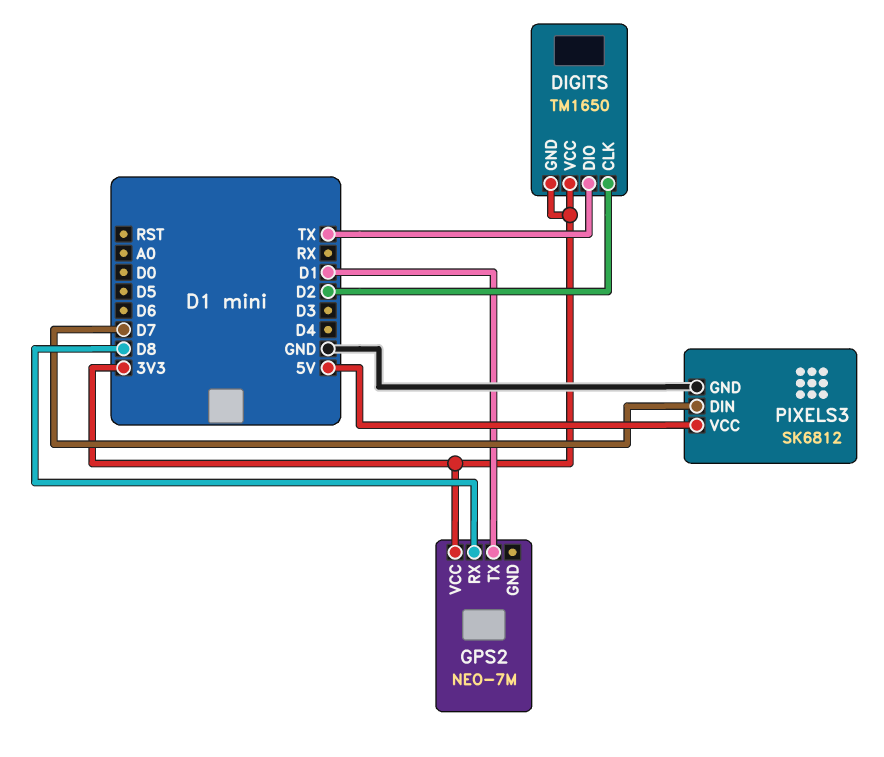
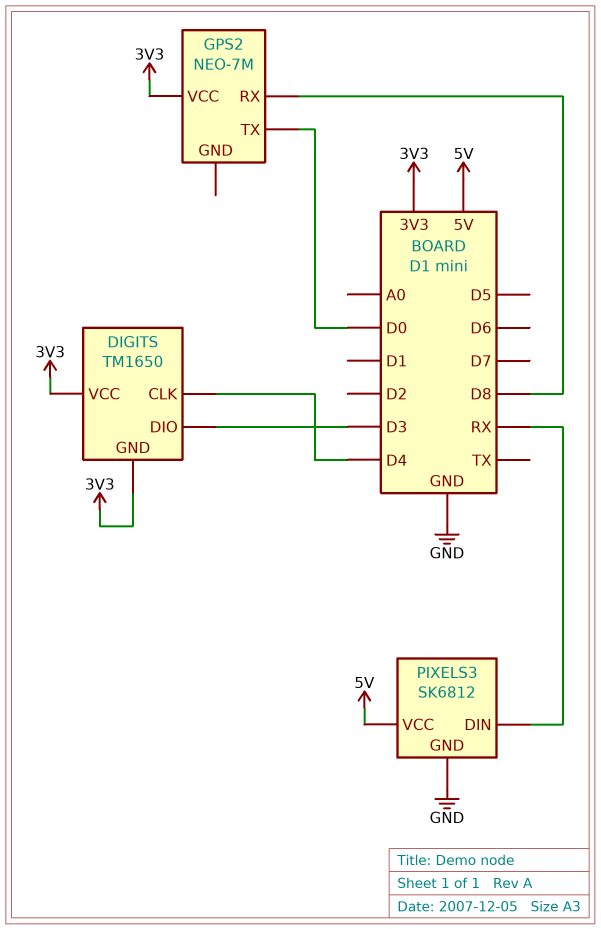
DIGITS pin CLK: D2 -> D4
DIGITS pin DIO: TX -> D3
GPS2 pin TX: D1 -> D0
PIXELS3 pin DIN: D7 -> RX

